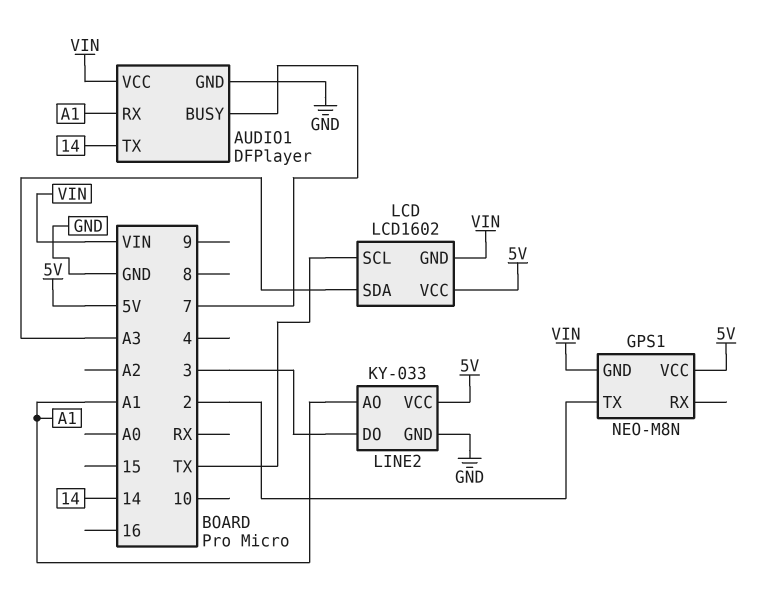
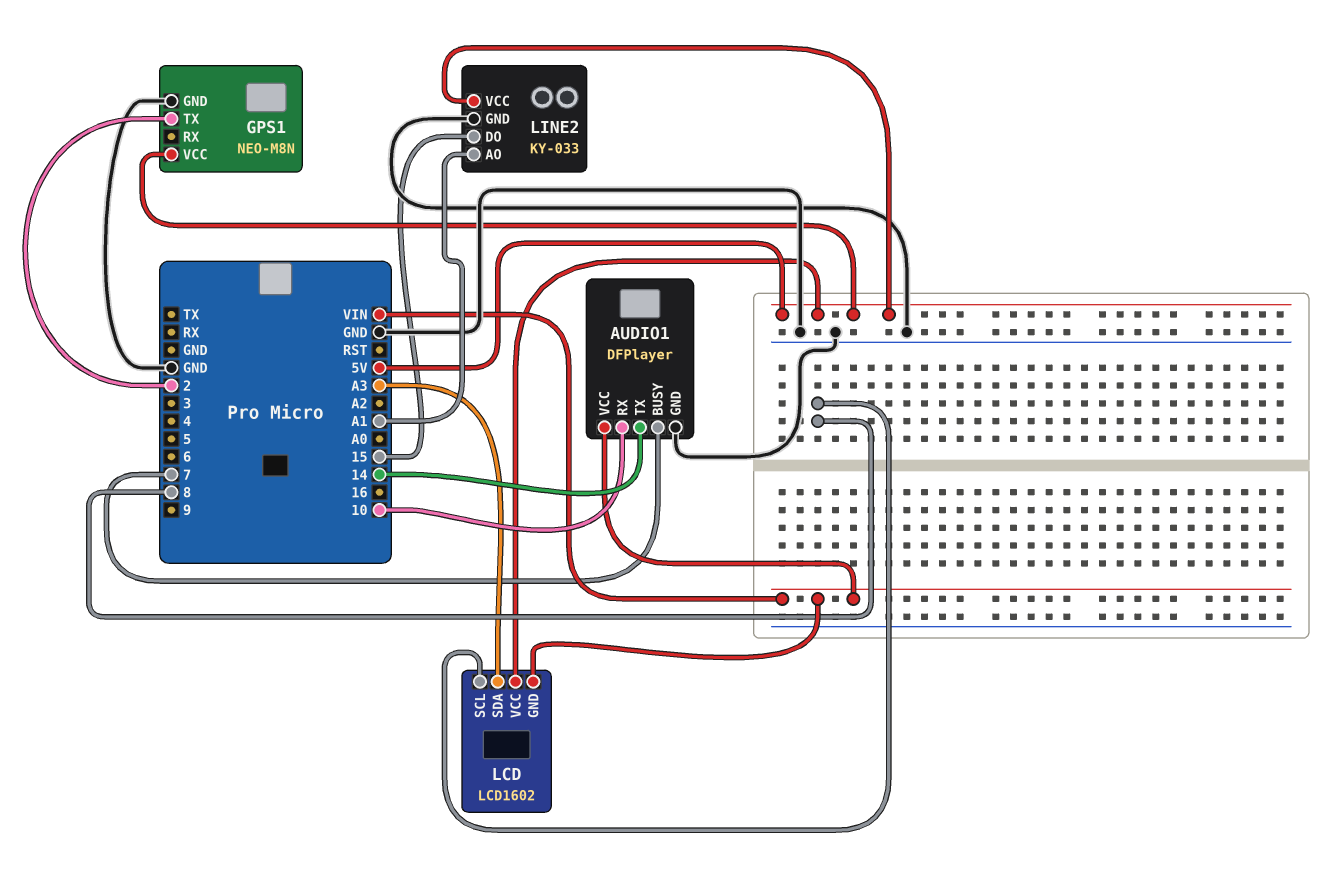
AUDIO1 pin RX: A1 -> 10
GPS1 pin GND: VIN -> GND
LCD pin SCL: TX -> 8
LINE2 pin DO: 3 -> 15

